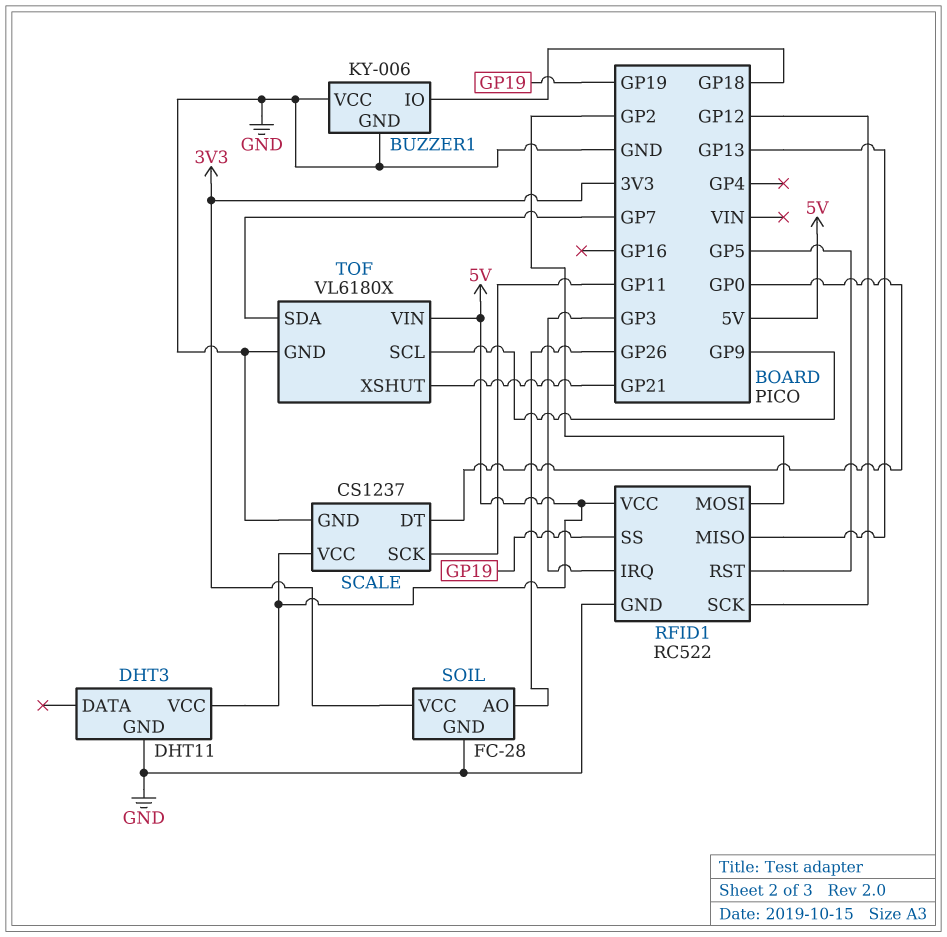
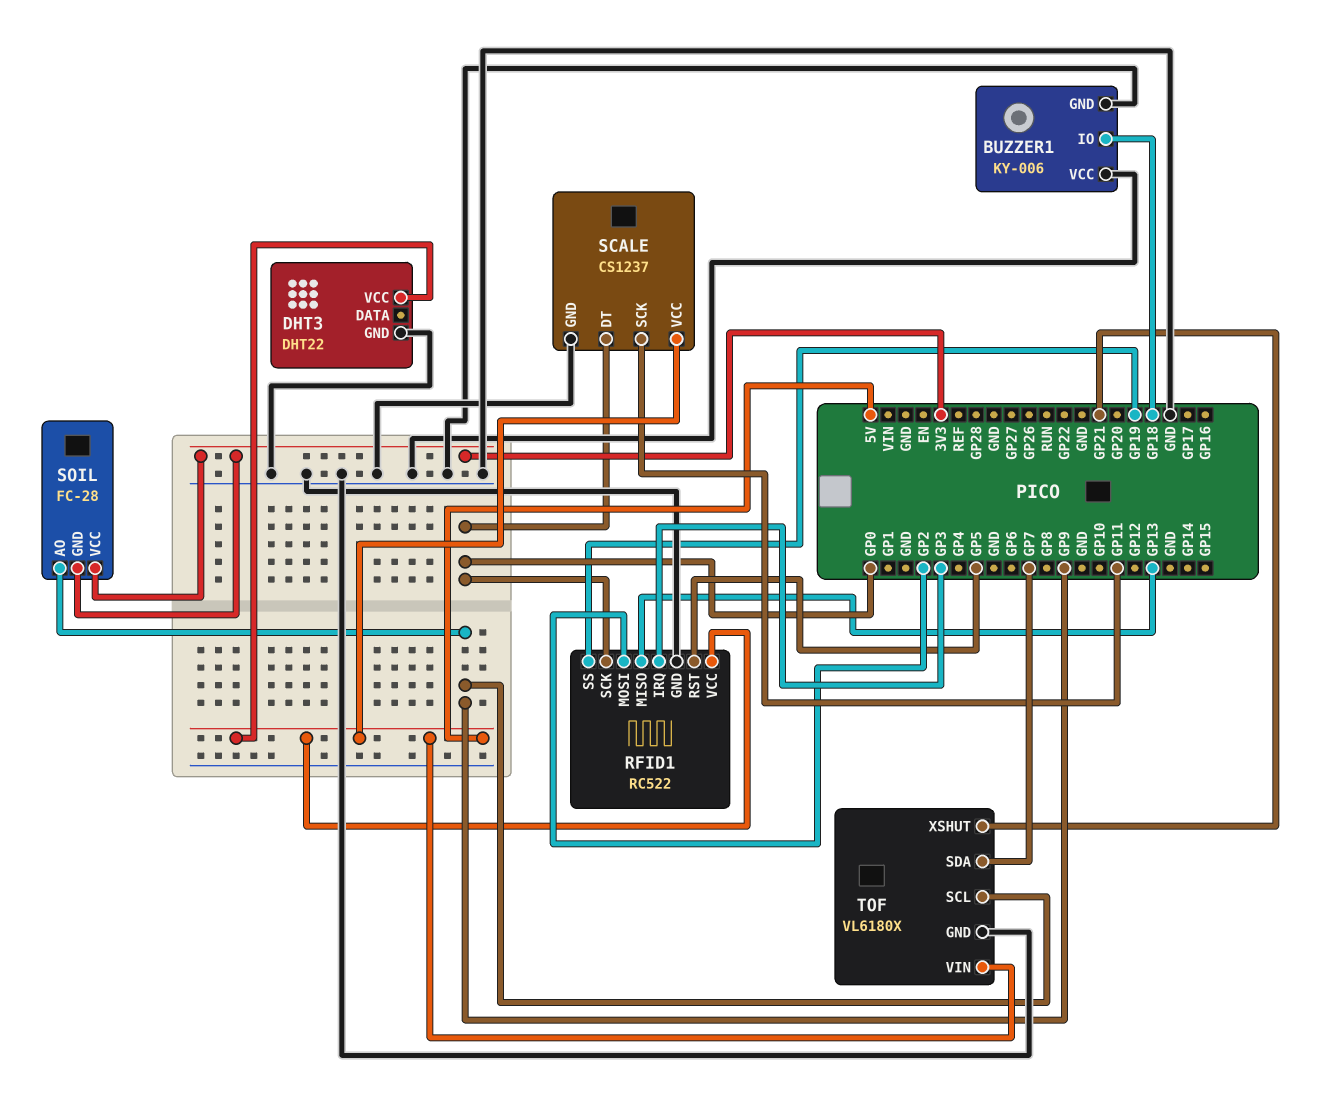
DHT3: DHT11 -> DHT22
RFID1 pin SCK: GP12 -> GP0
SOIL pin AO: GP26 -> GP9
SOIL pin GND: GND -> 3V3

